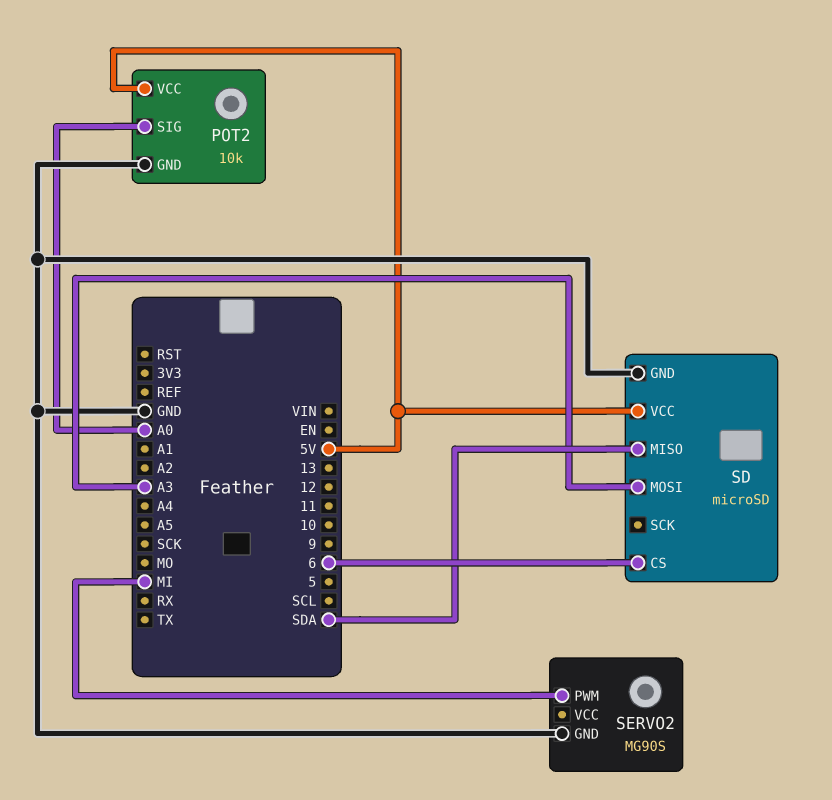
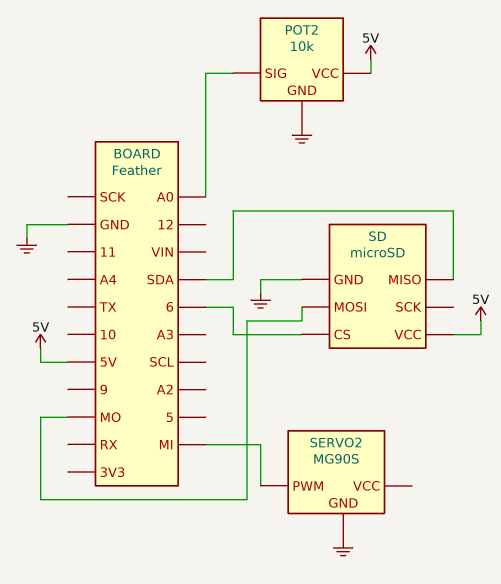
SD pin MOSI: A3 -> MO

